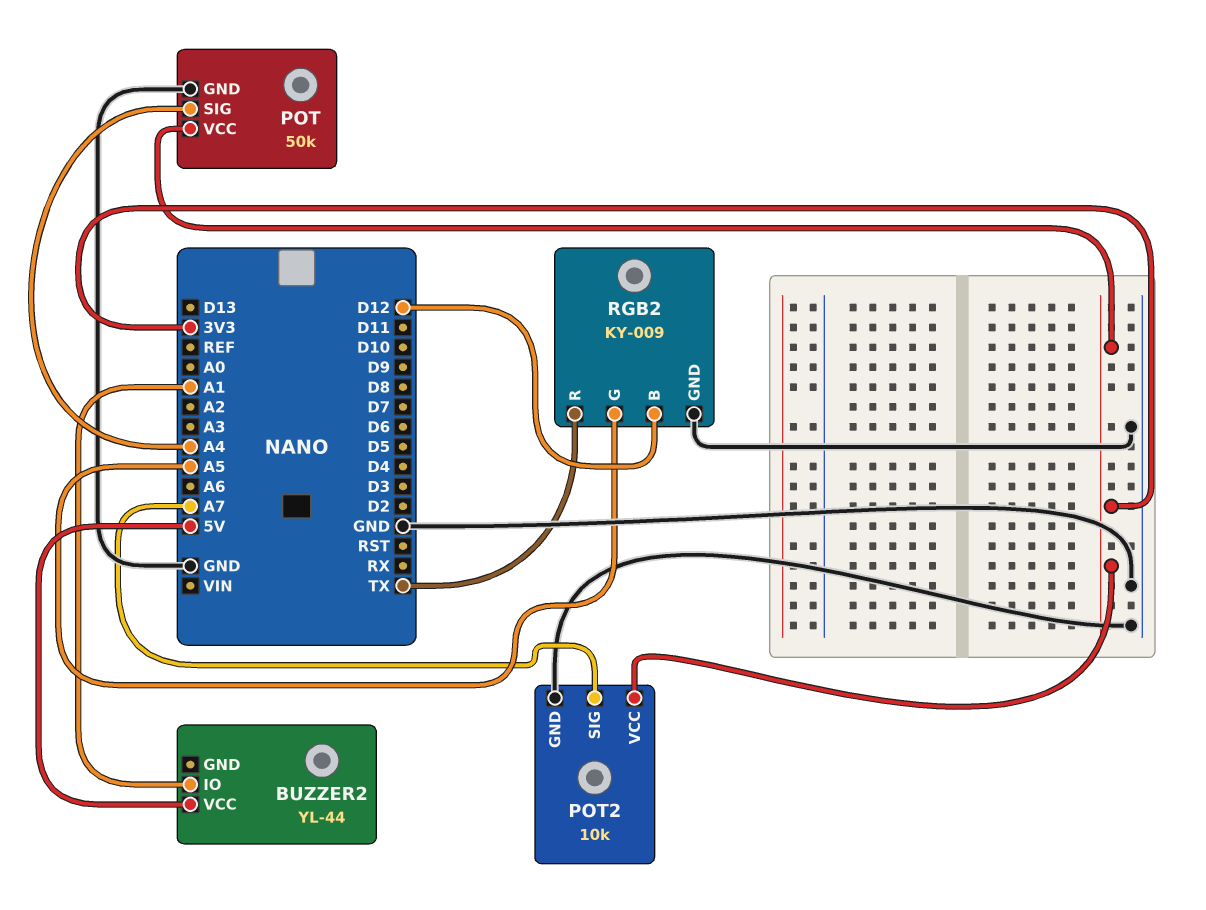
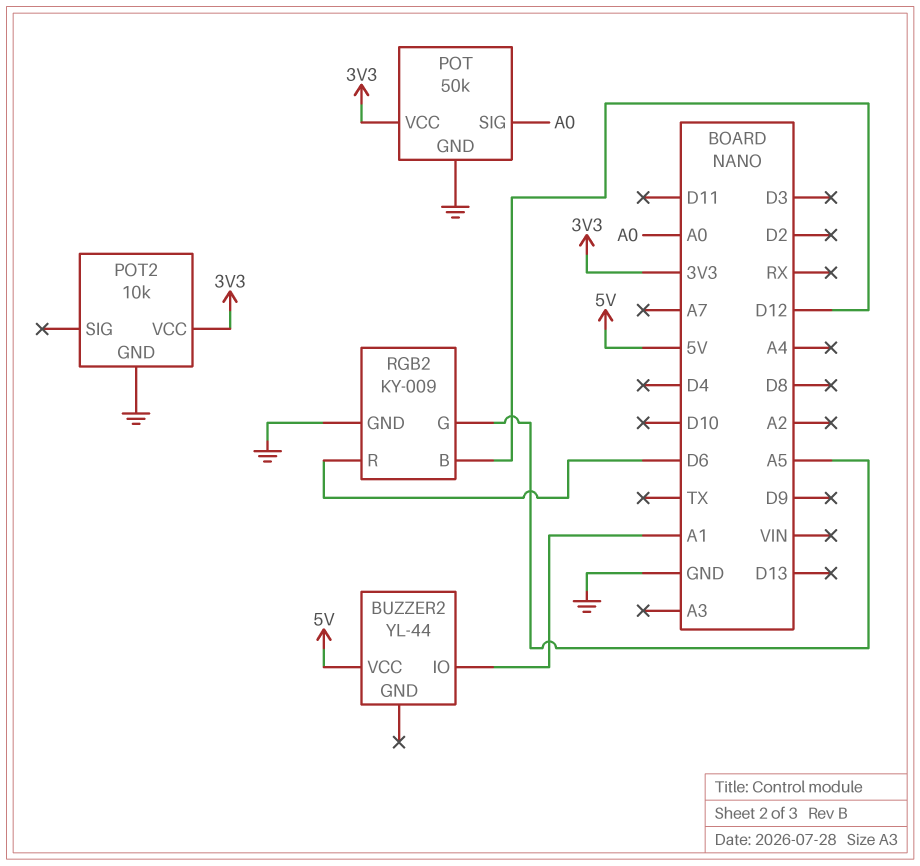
POT pin SIG: A4 -> A0
POT2 pin SIG: A7 -> none
RGB2 pin R: TX -> D6

